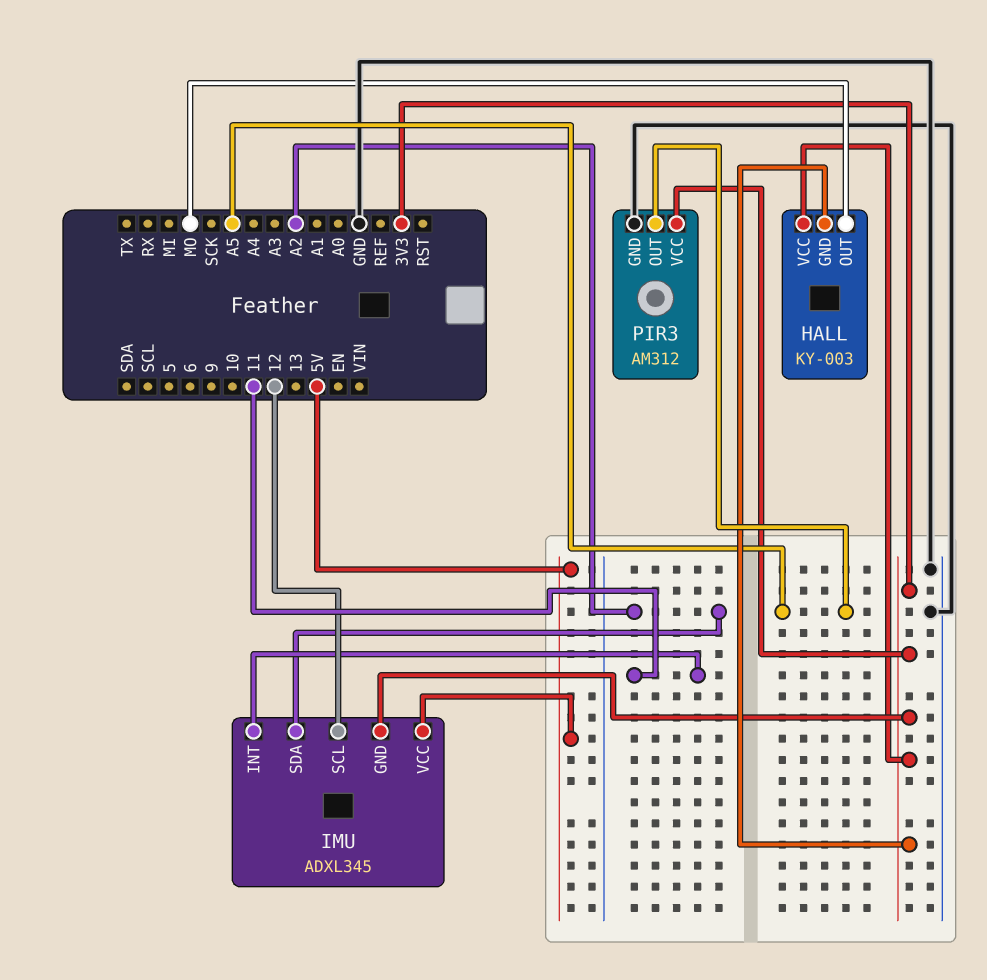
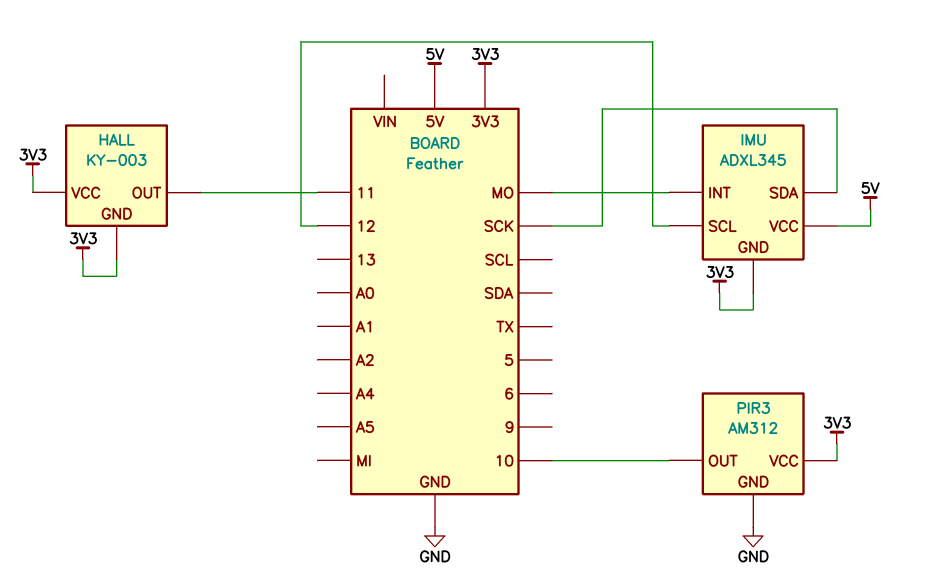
HALL pin OUT: MO -> 11
IMU pin INT: 11 -> MO
IMU pin SDA: A2 -> SCK
PIR3 pin OUT: A5 -> 10

